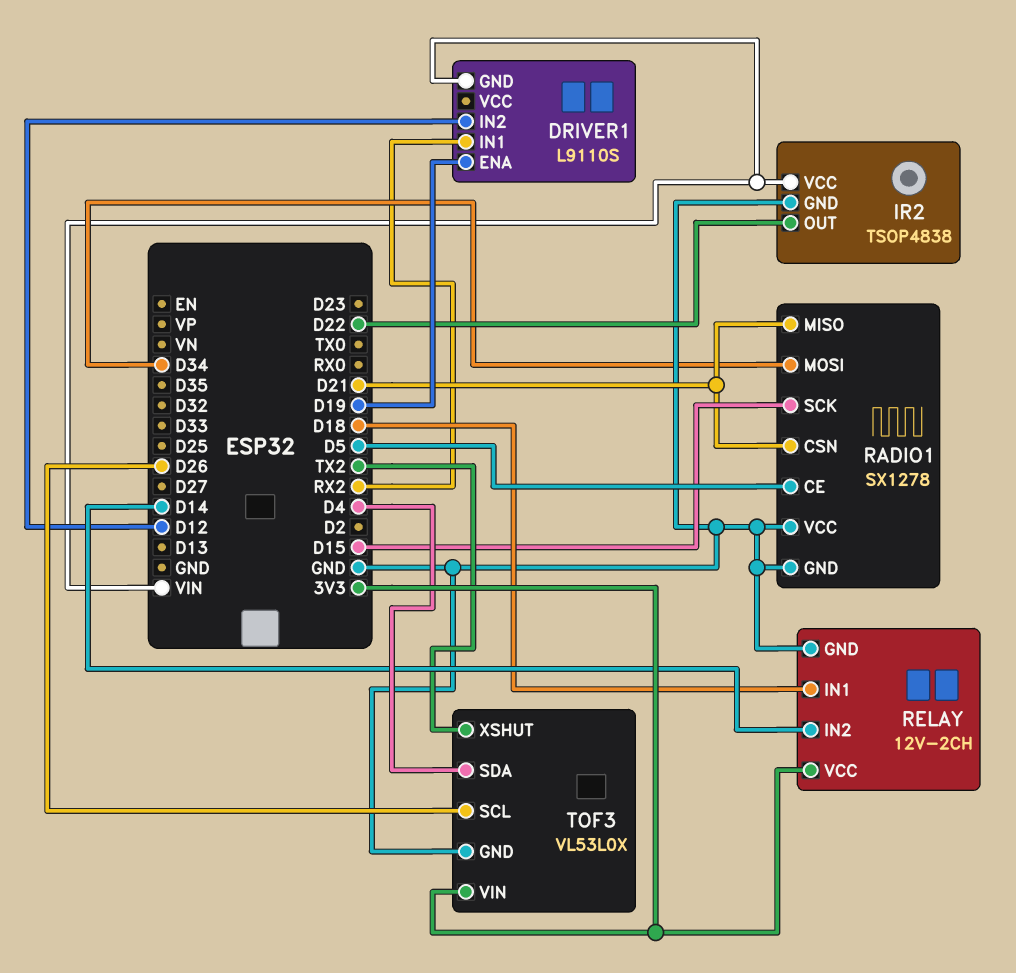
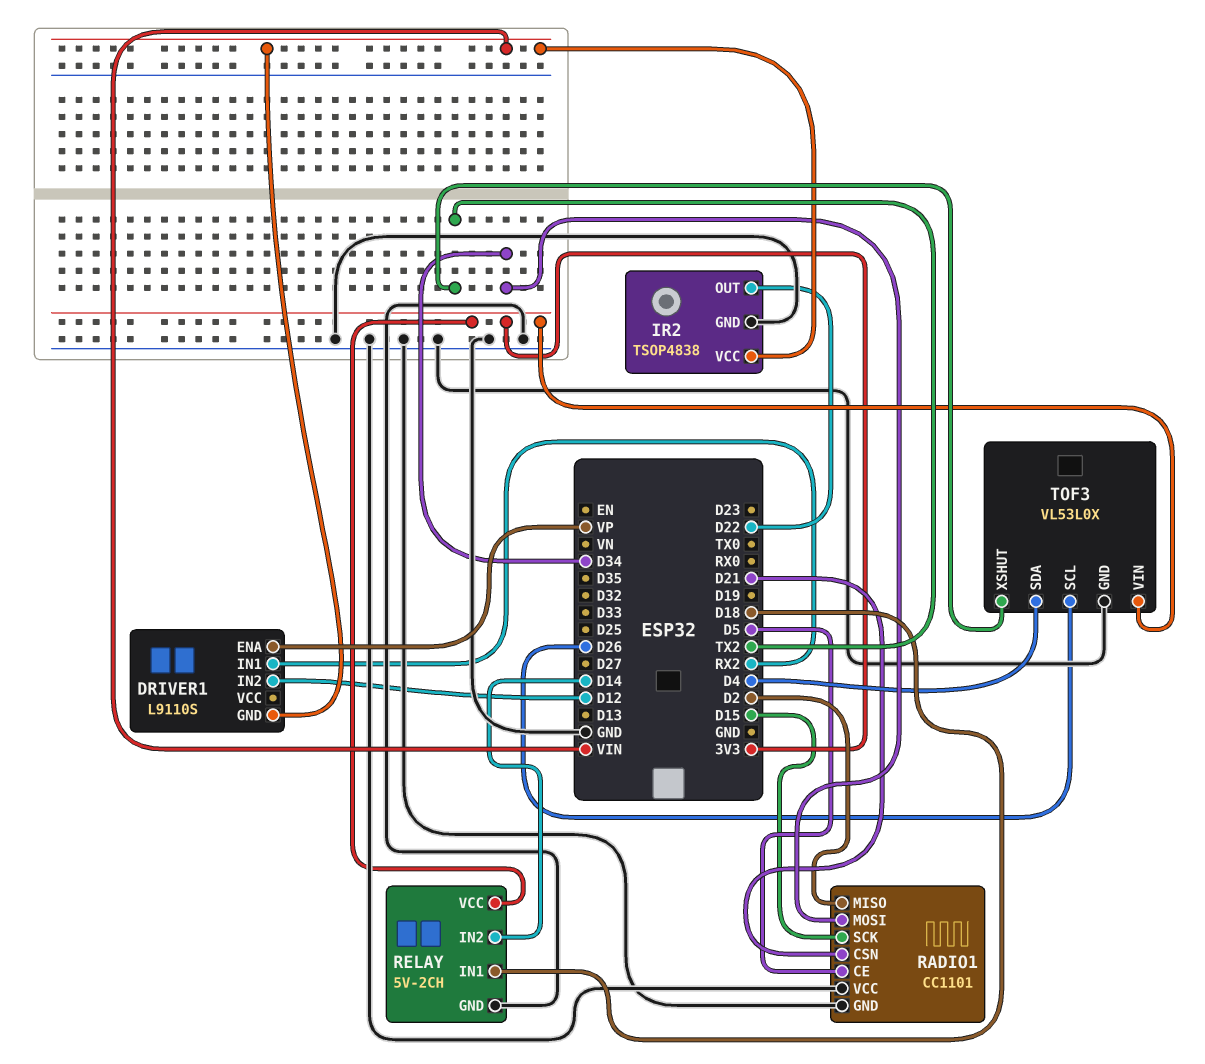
DRIVER1 pin ENA: D19 -> VP
RADIO1: SX1278 -> CC1101
RADIO1 pin MISO: D21 -> D2
RELAY: 12V-2CH -> 5V-2CH

